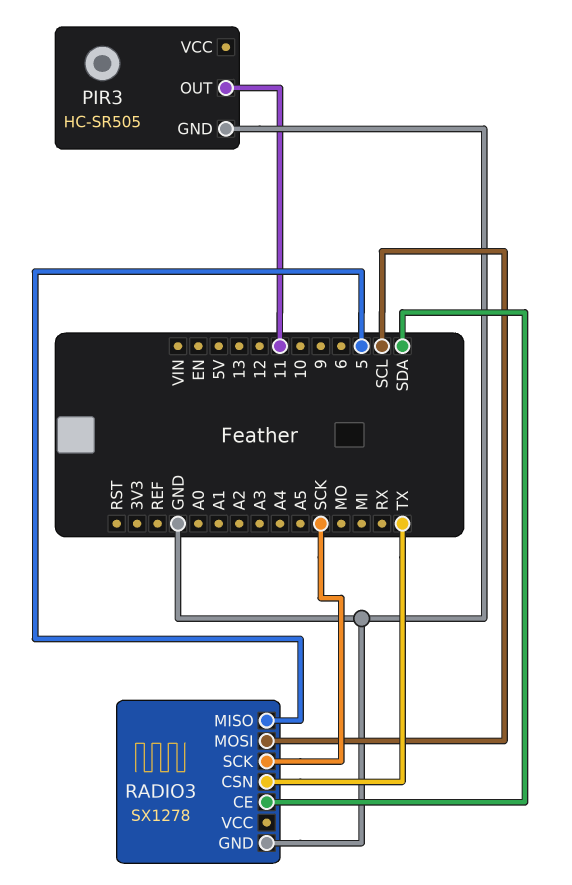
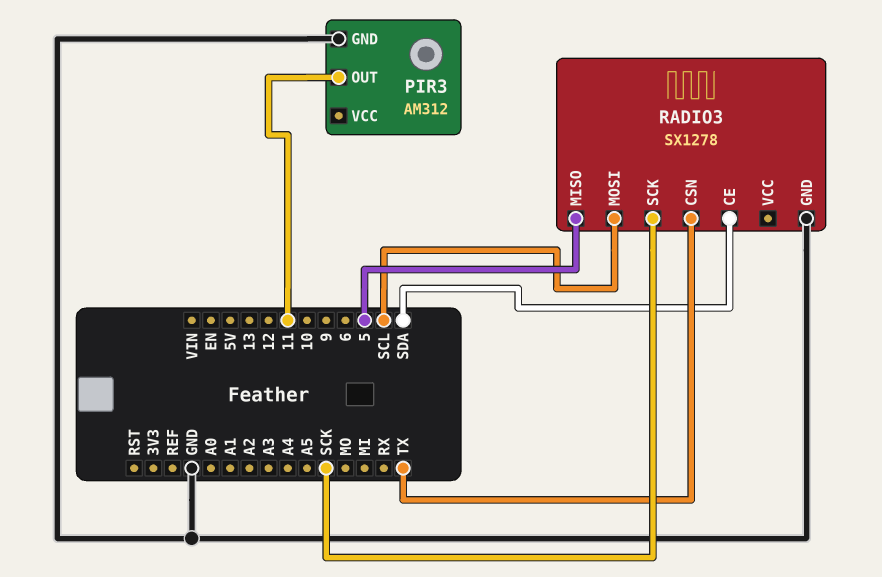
PIR3: HC-SR505 -> AM312

